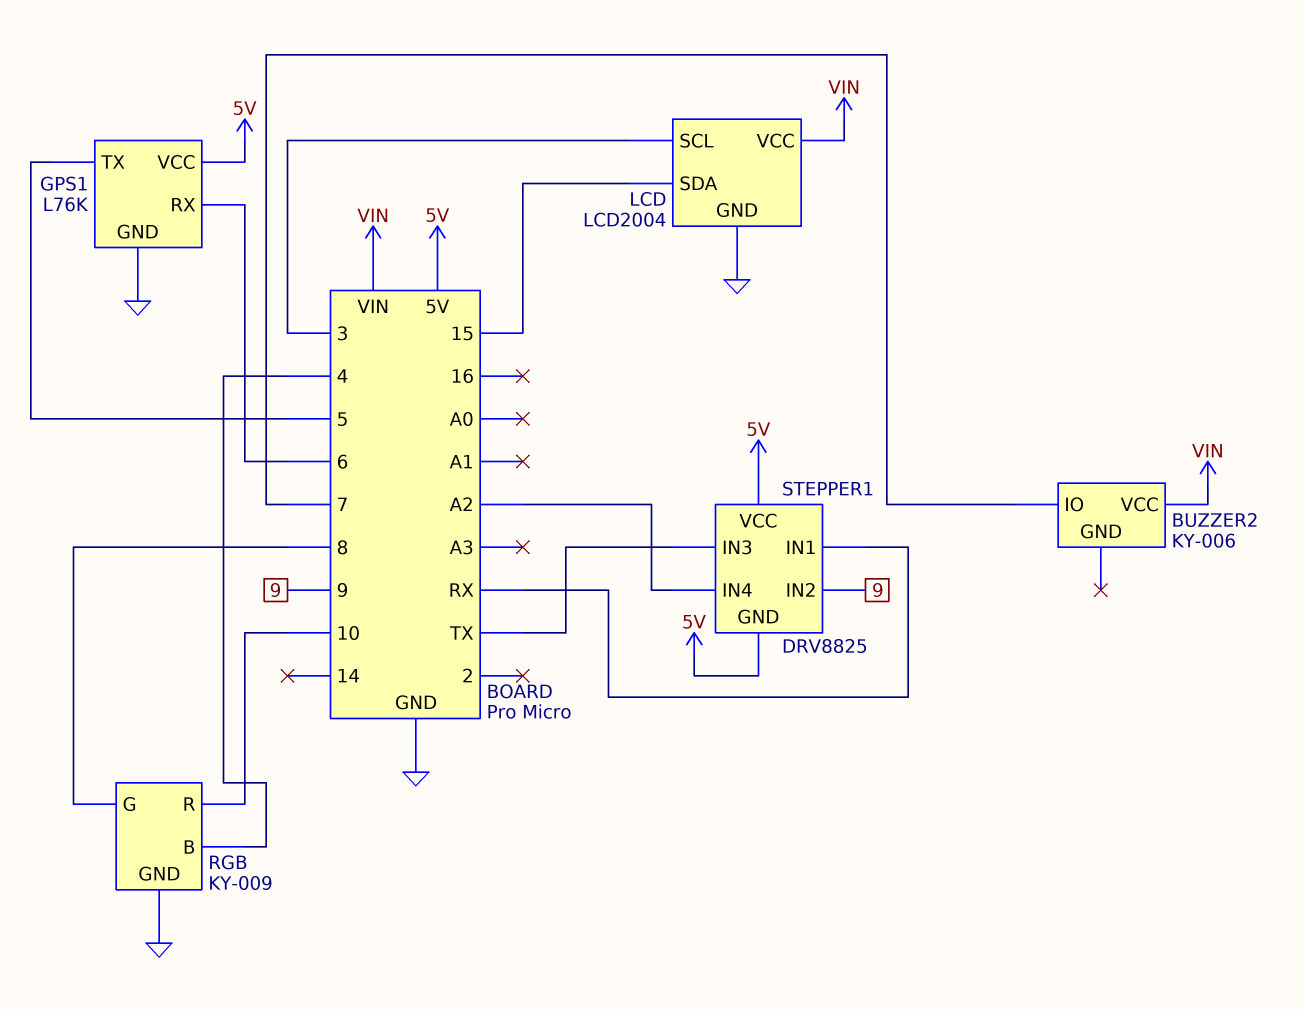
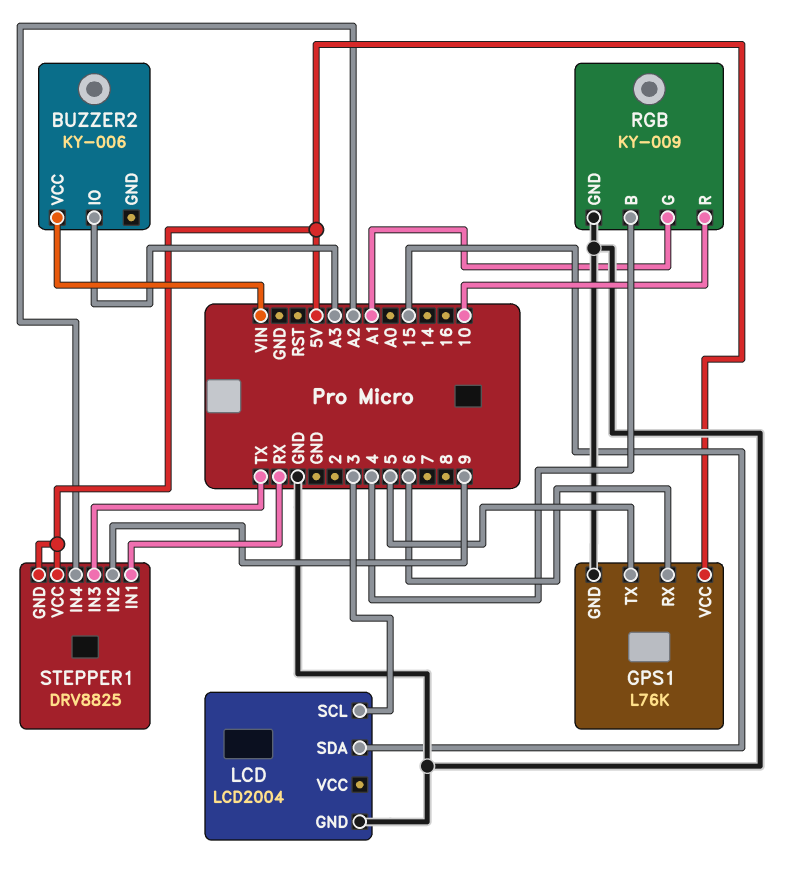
BUZZER2 pin IO: 7 -> A3
LCD pin VCC: VIN -> none
RGB pin G: 8 -> A1

